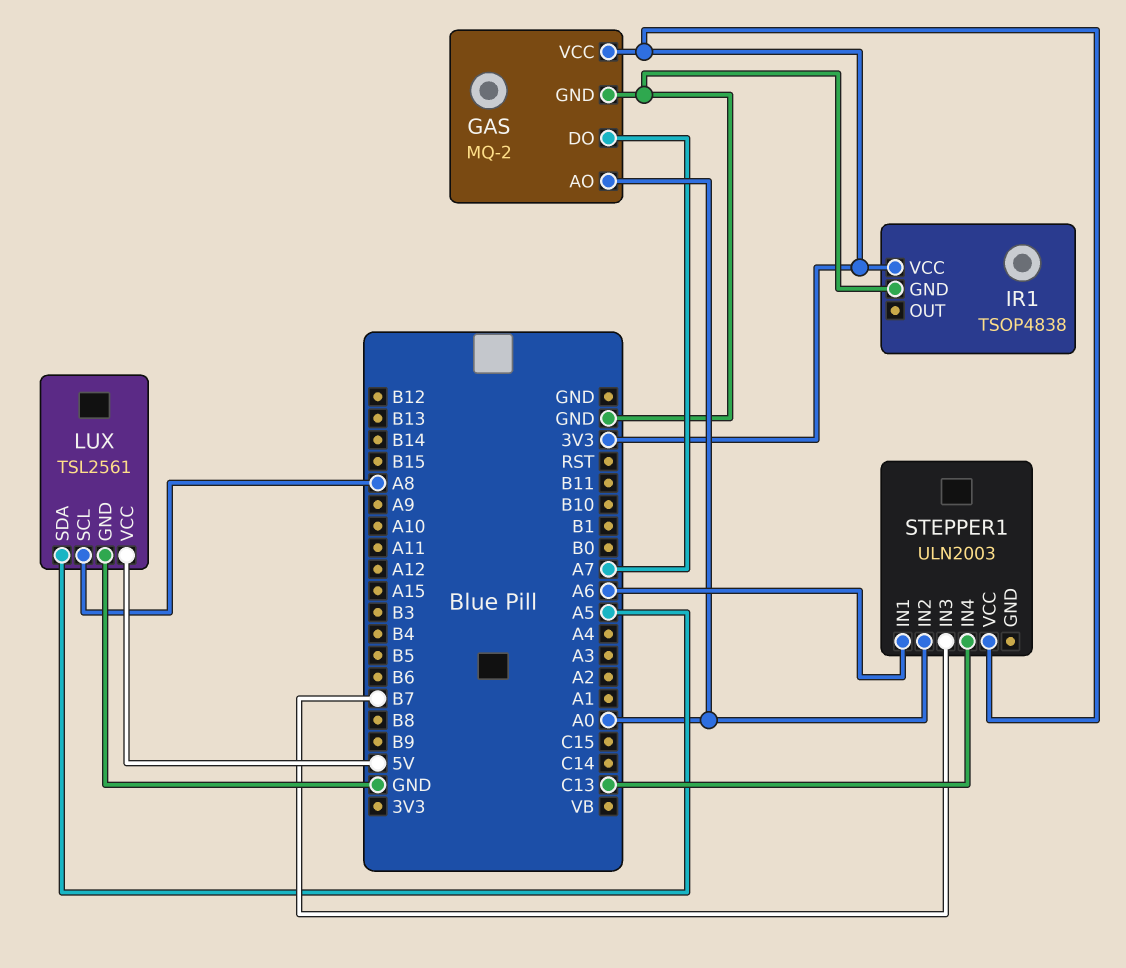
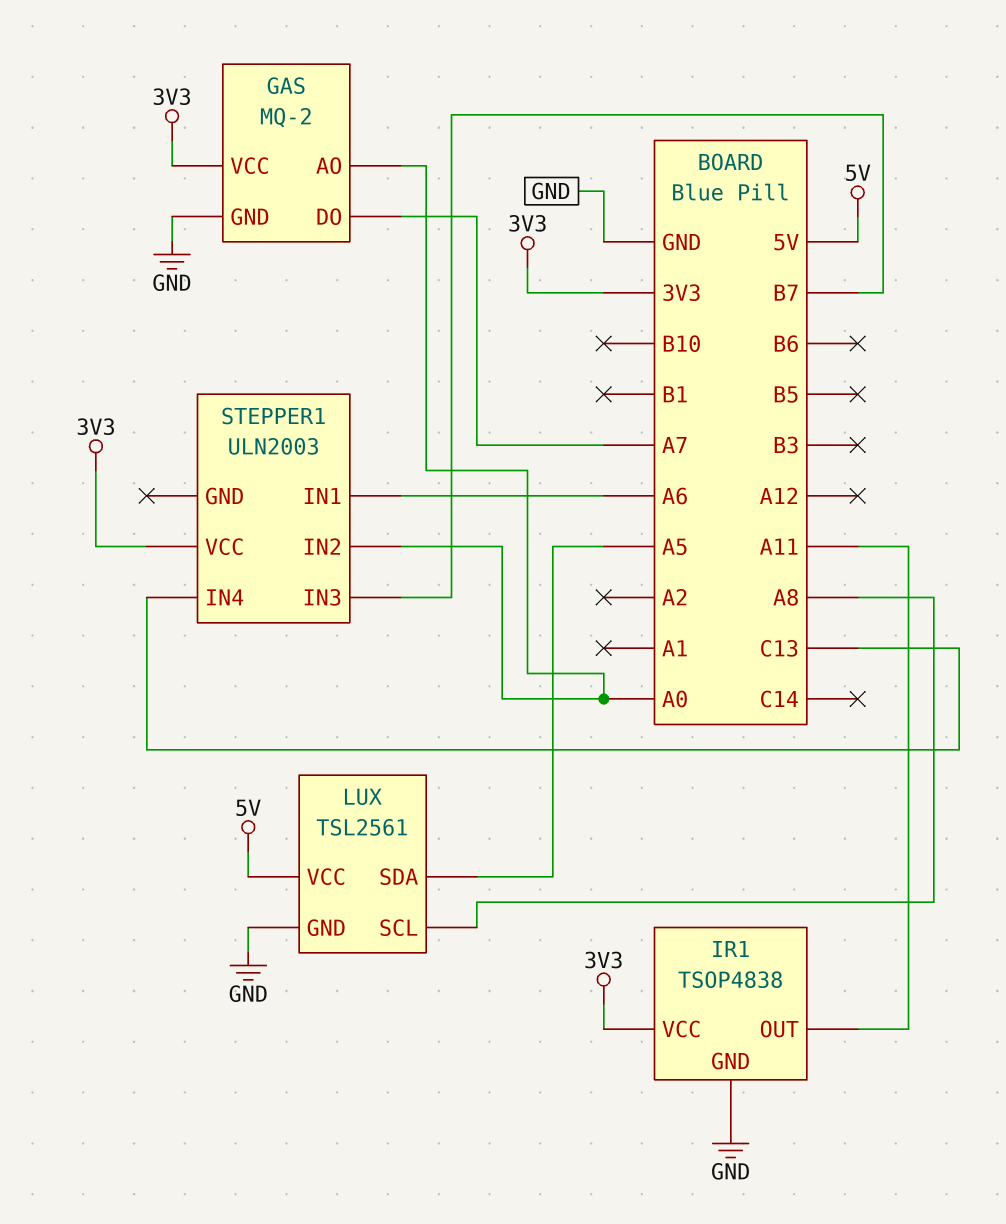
IR1 pin OUT: none -> A11

